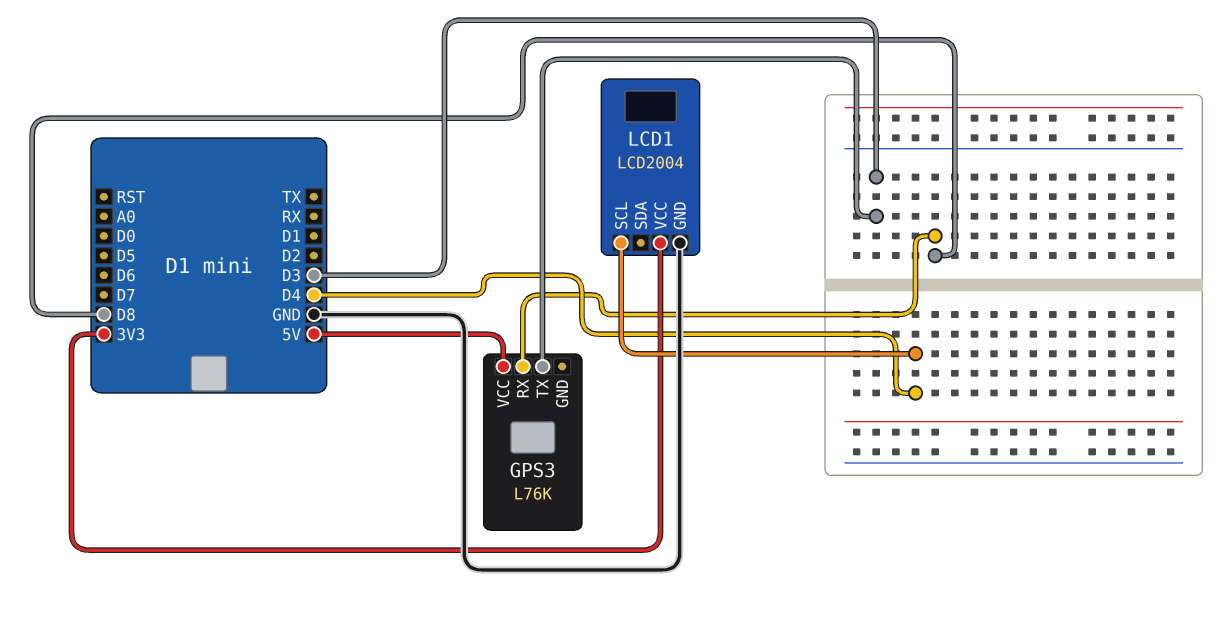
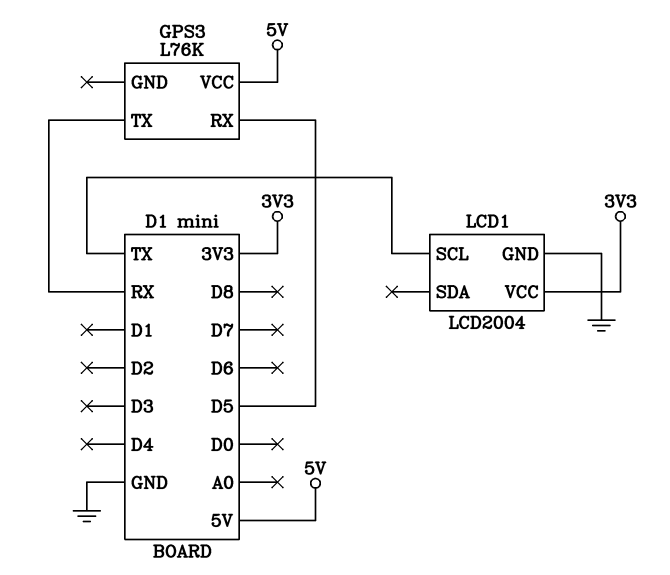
GPS3 pin RX: D8 -> D5
GPS3 pin TX: D3 -> RX
LCD1 pin SCL: D4 -> TX

